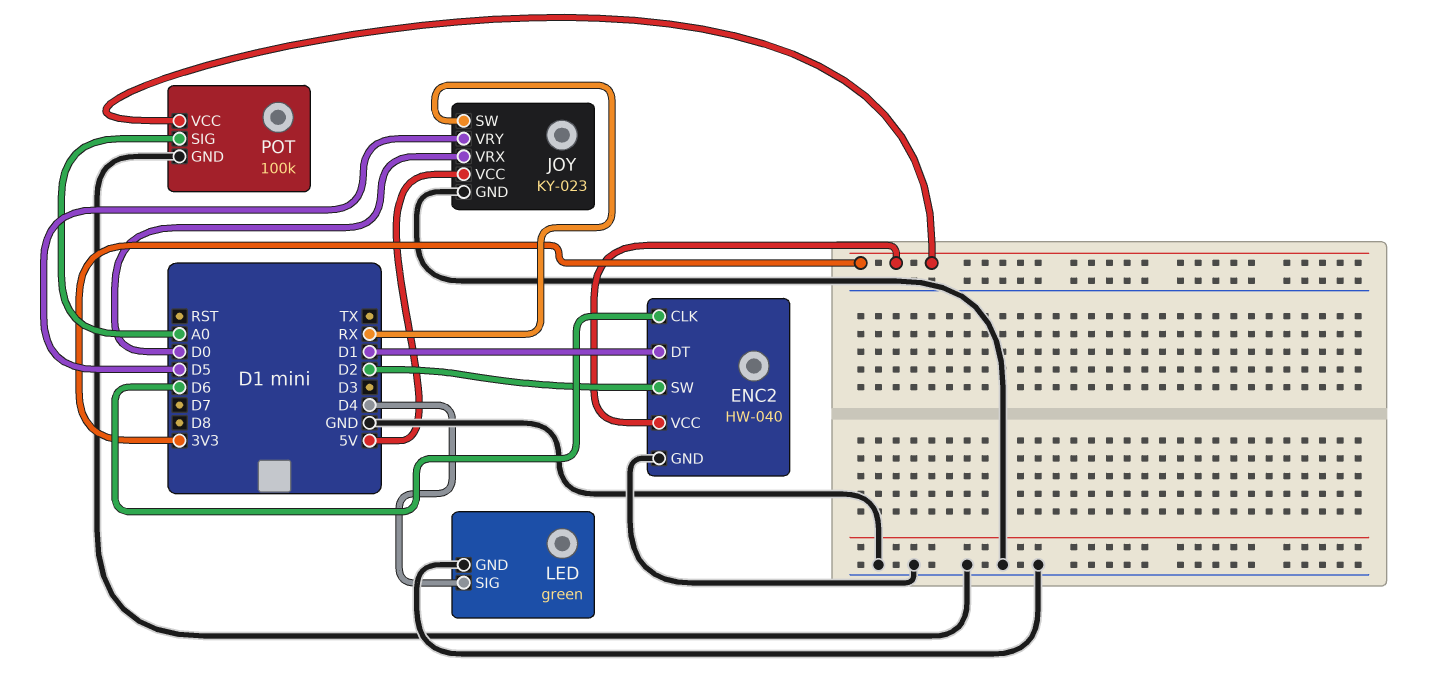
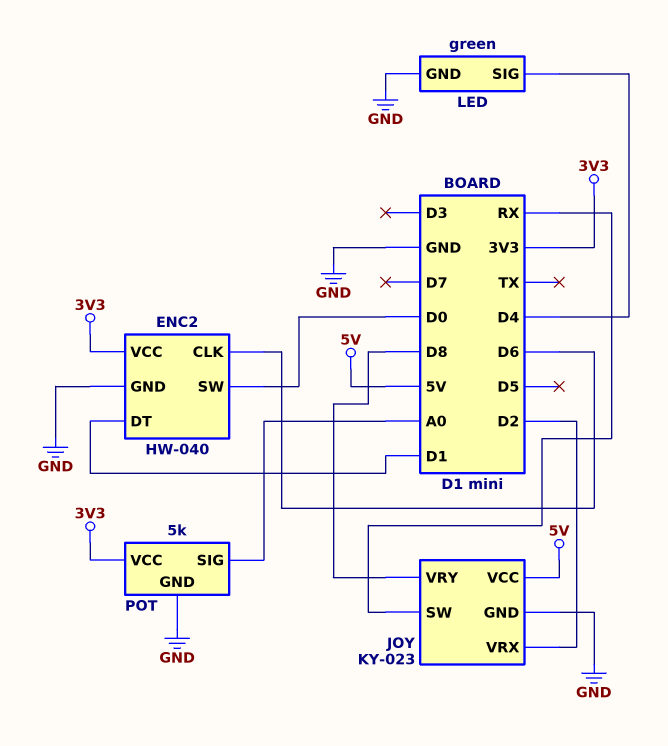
ENC2 pin SW: D2 -> D0
JOY pin VRX: D0 -> D2
JOY pin VRY: D5 -> D8
POT: 100k -> 5k

